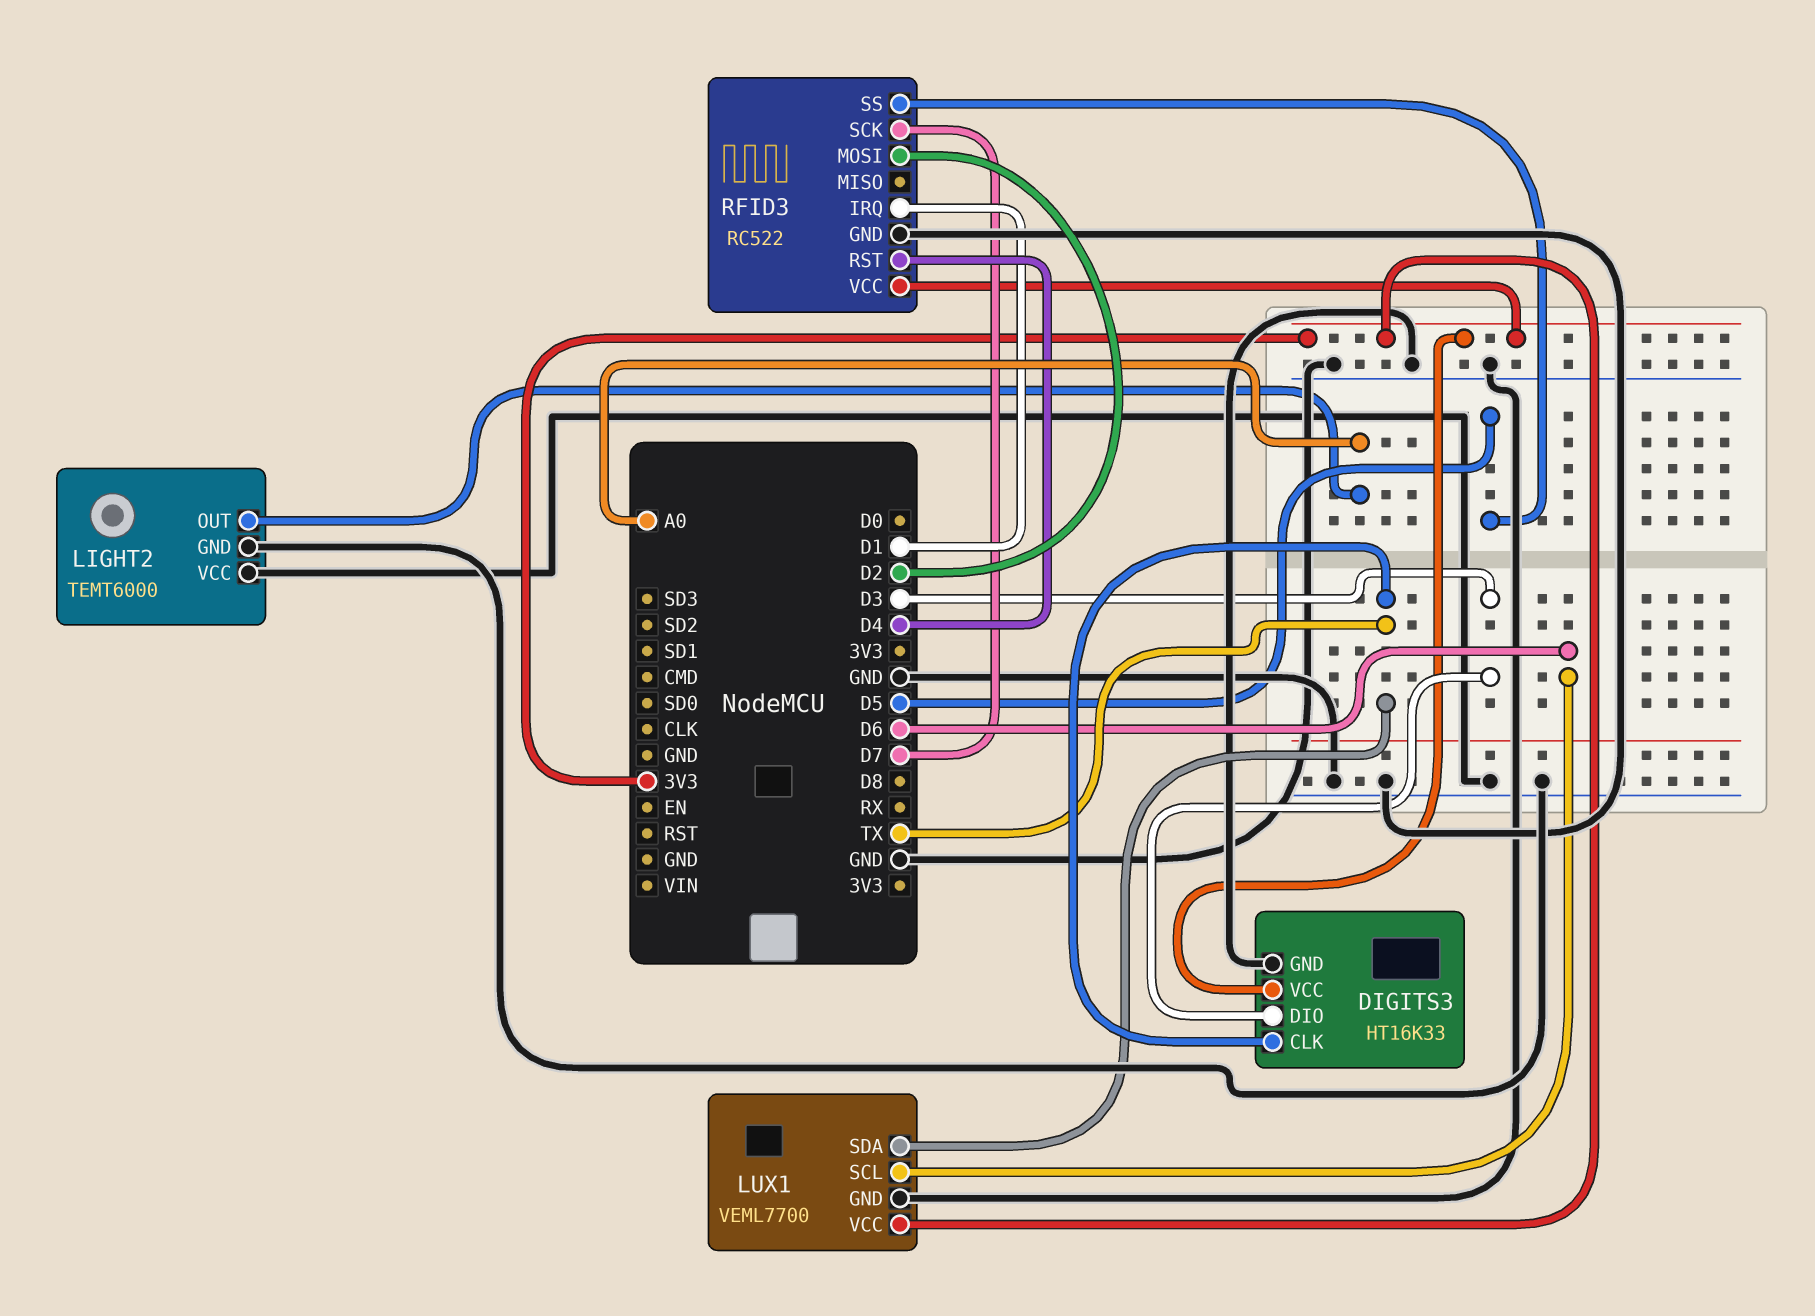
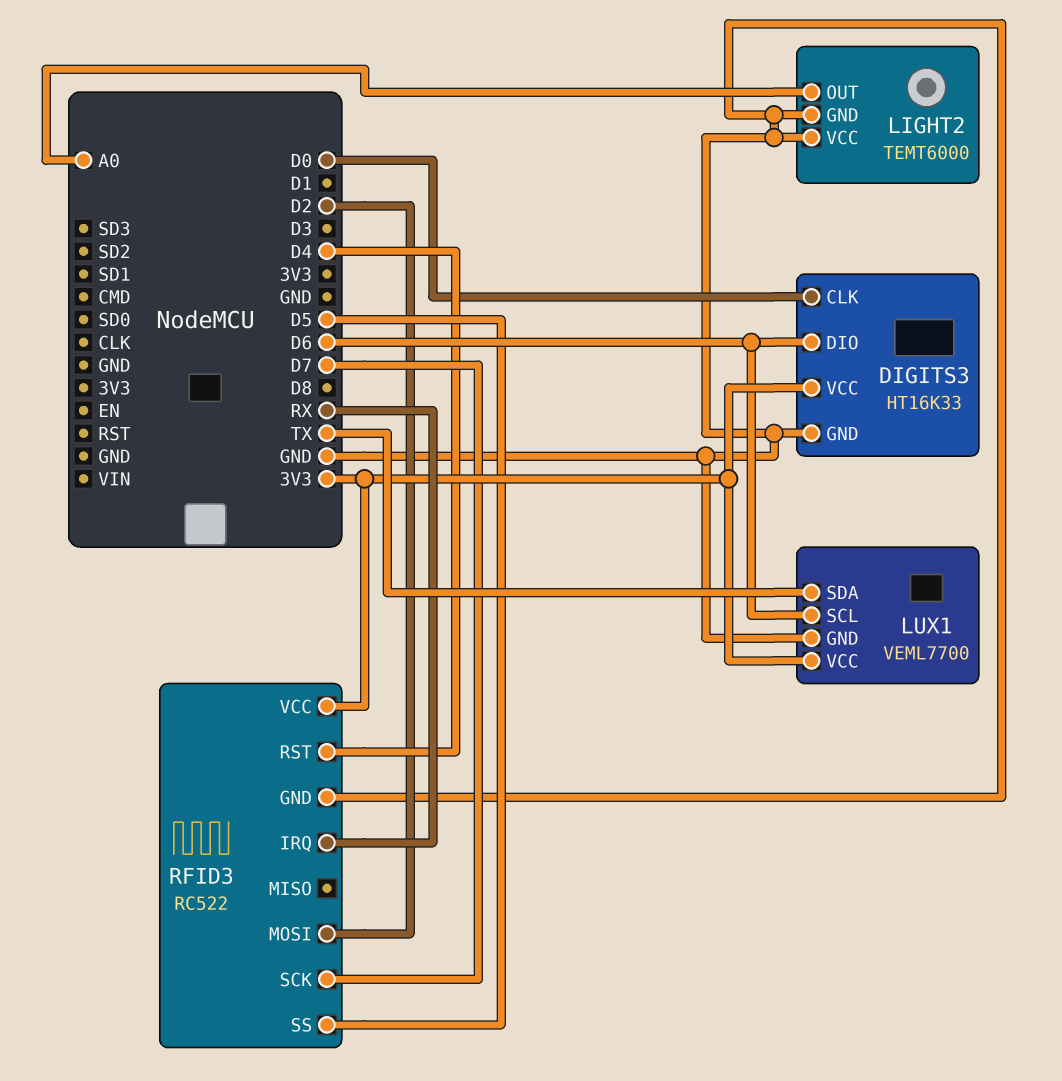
DIGITS3 pin CLK: TX -> D0
DIGITS3 pin DIO: D3 -> D6
RFID3 pin IRQ: D1 -> RX

